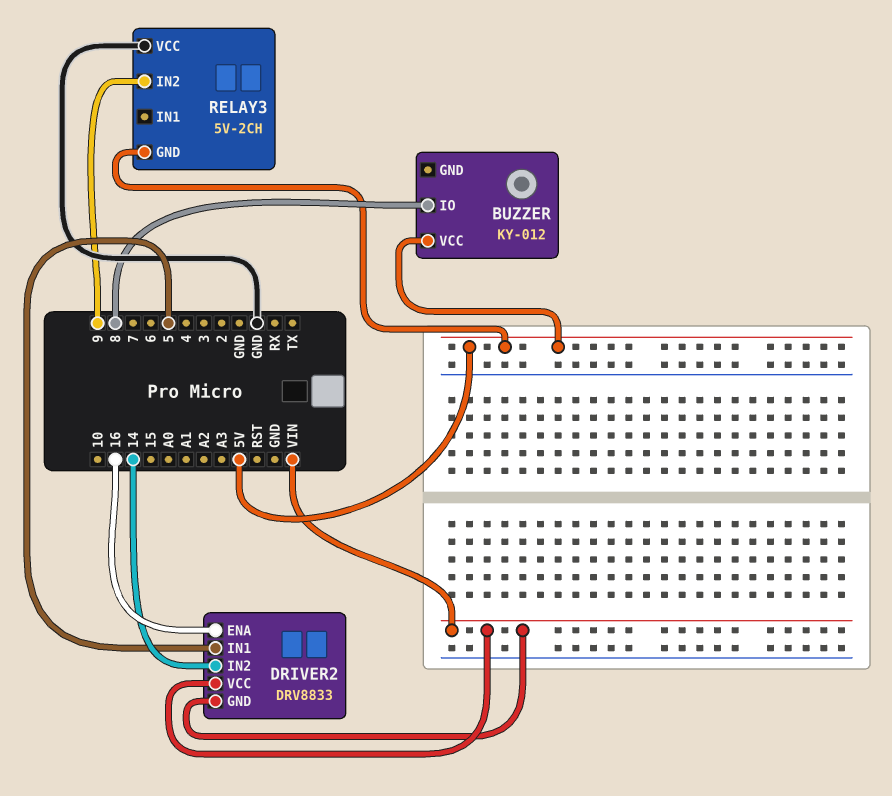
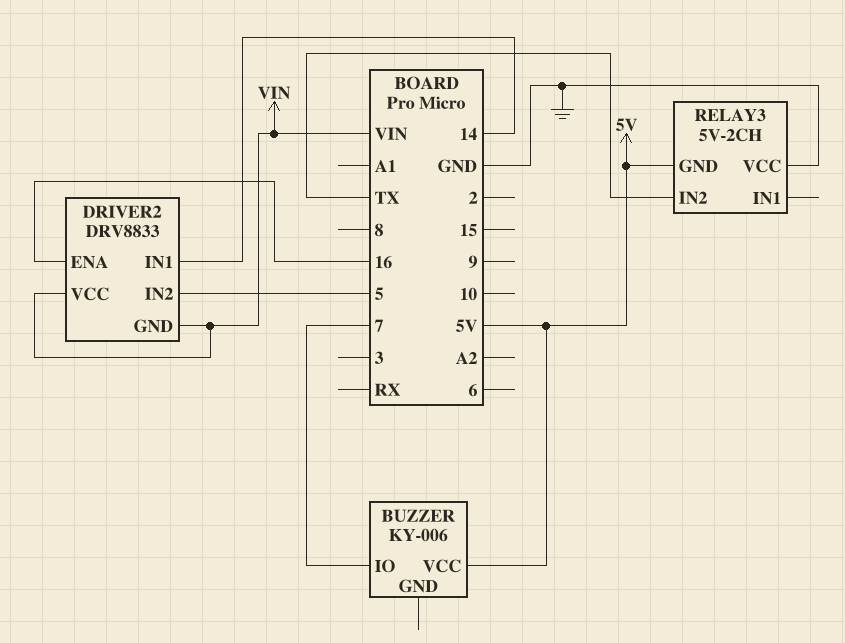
BUZZER: KY-012 -> KY-006
BUZZER pin IO: 8 -> 7
DRIVER2 pin IN1: 5 -> 14
DRIVER2 pin IN2: 14 -> 5
RELAY3 pin IN2: 9 -> TX

